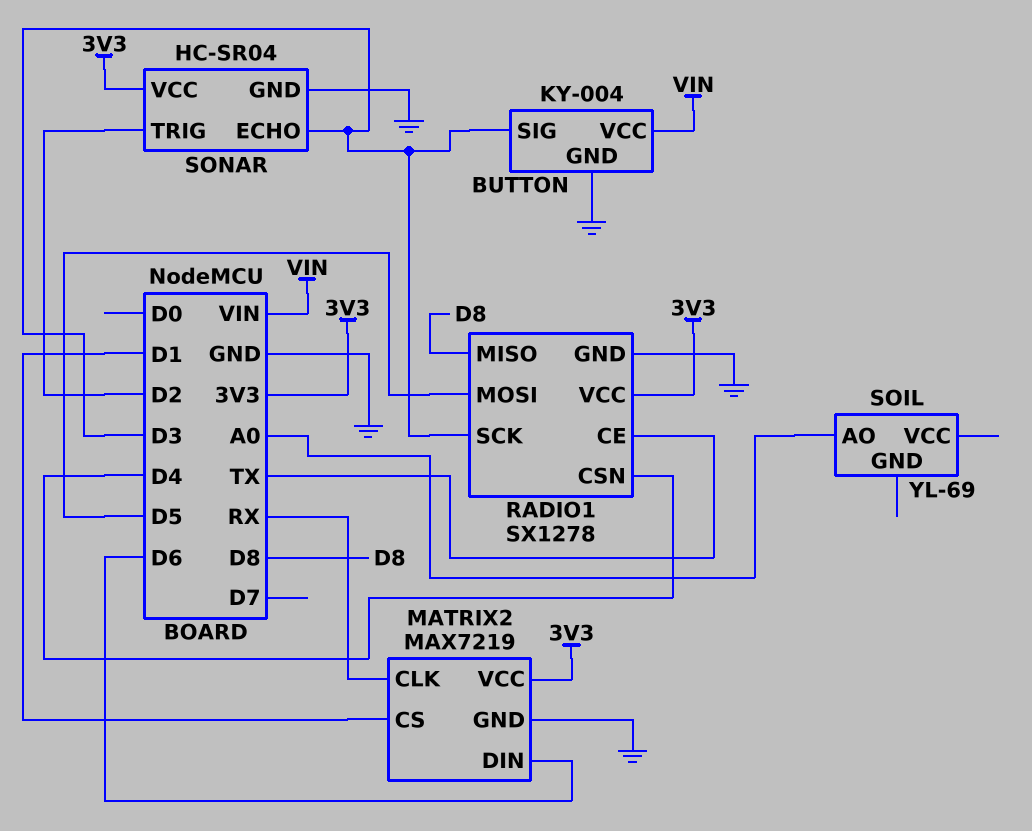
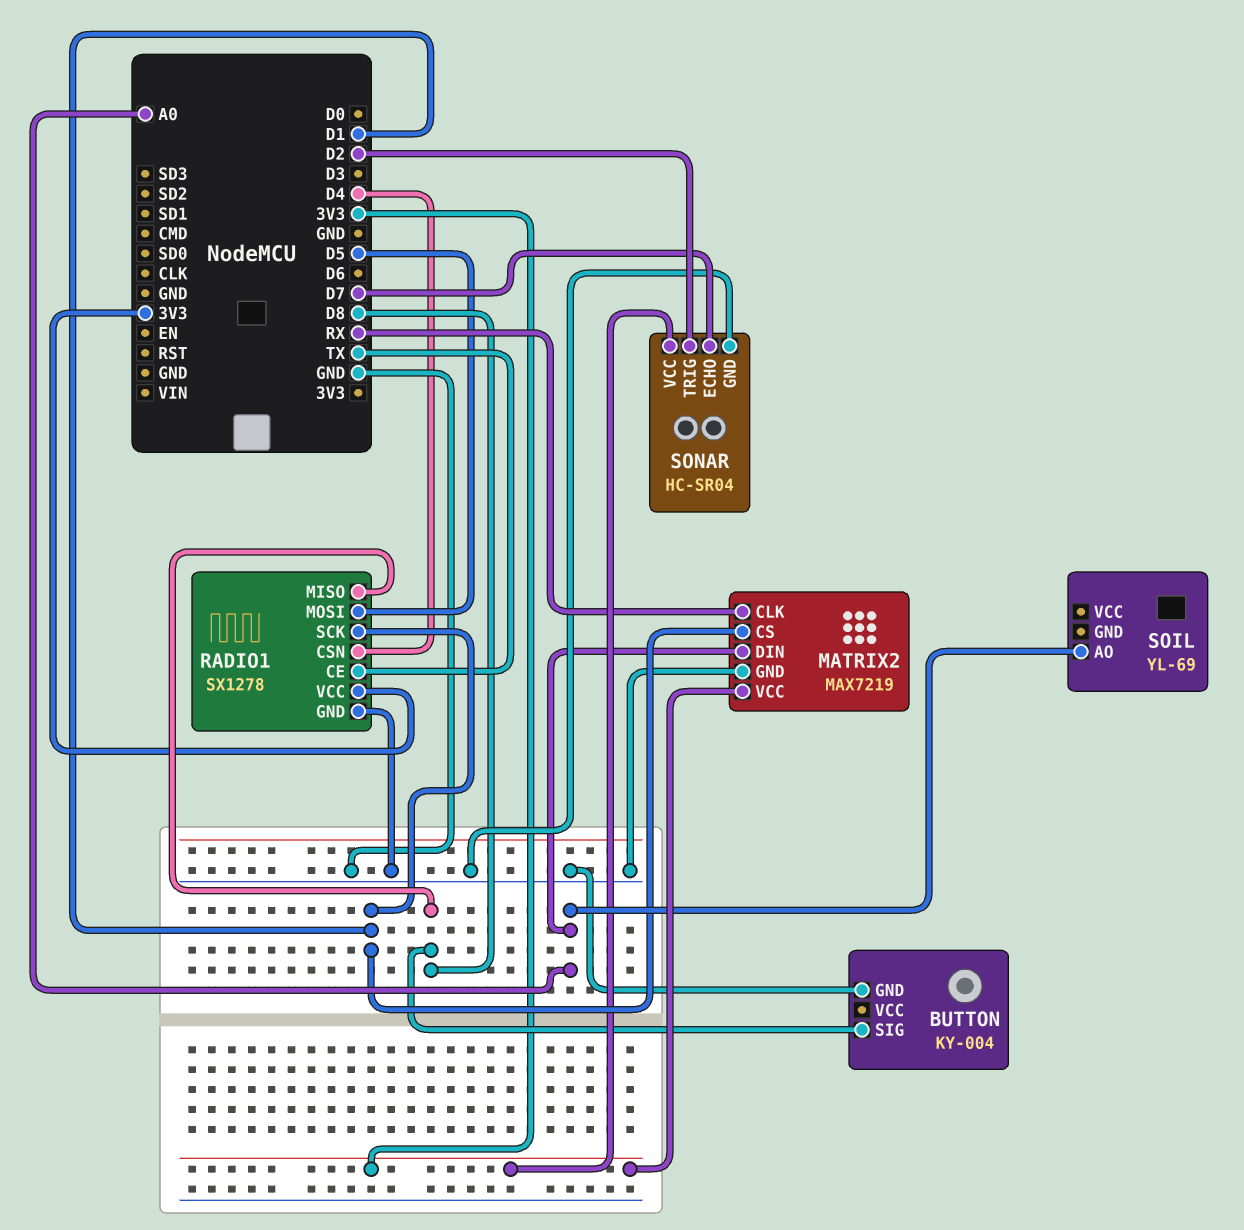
BUTTON pin SIG: D3 -> D8
BUTTON pin VCC: VIN -> none
MATRIX2 pin DIN: D6 -> A0
RADIO1 pin SCK: D3 -> D1
SONAR pin ECHO: D3 -> D7

